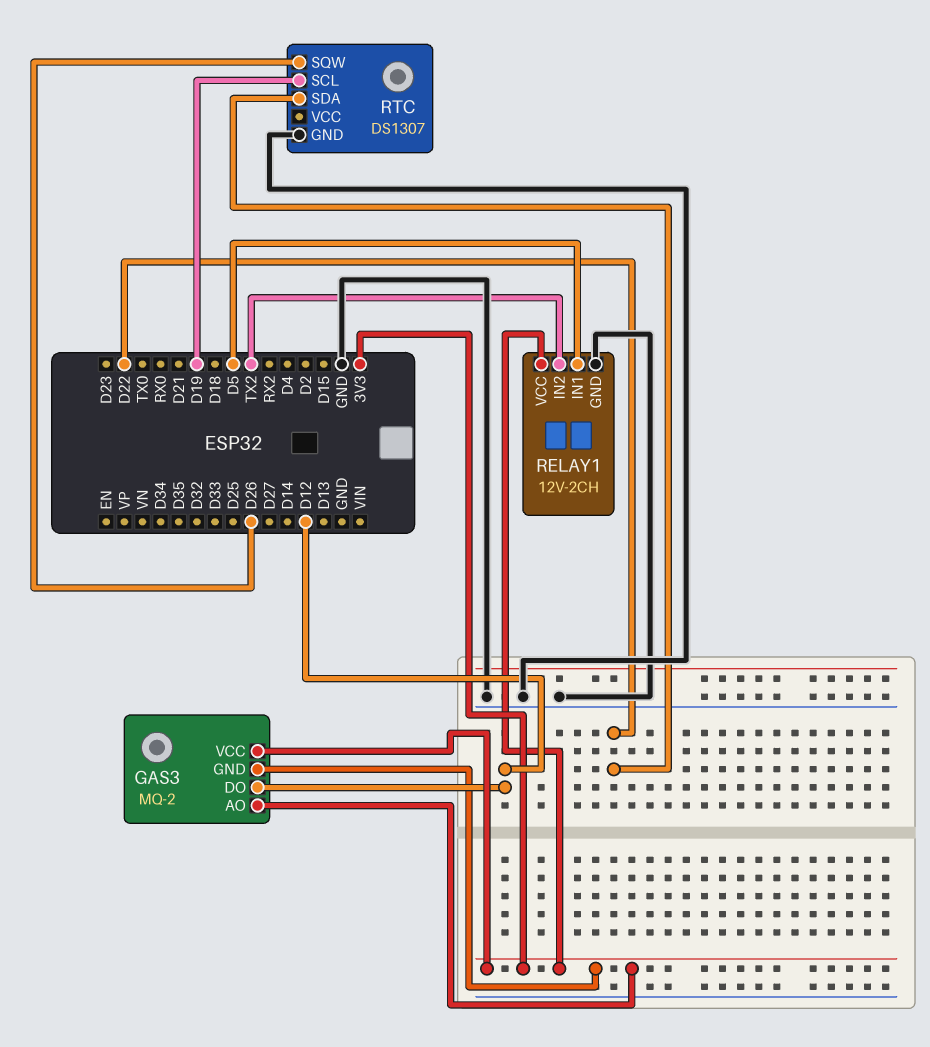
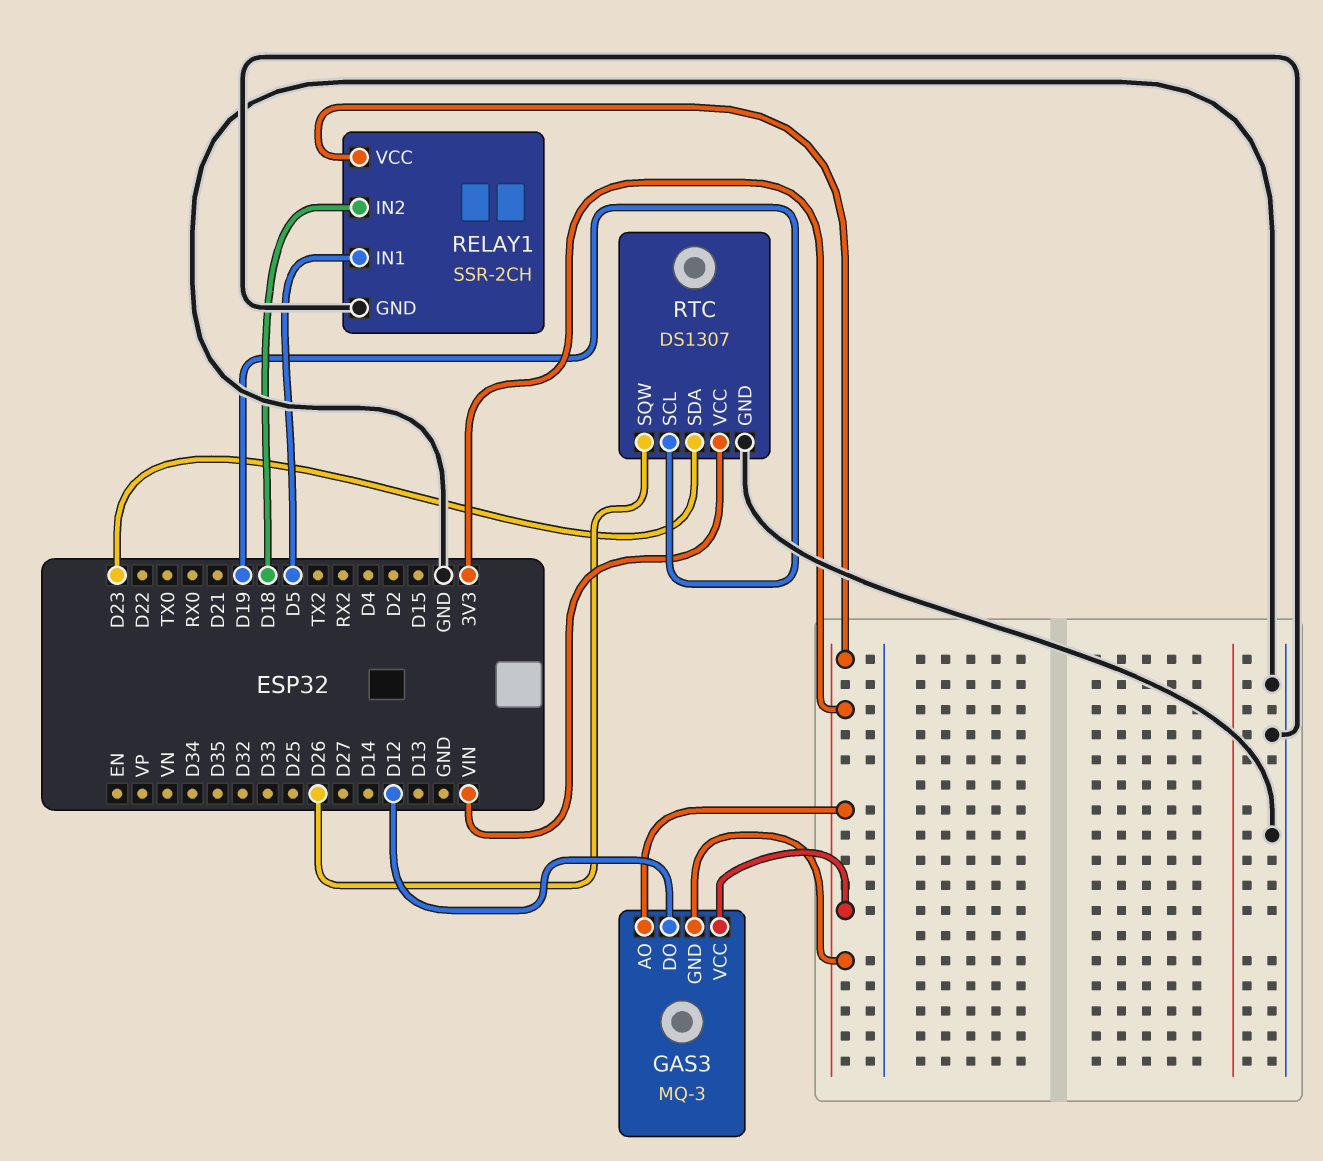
GAS3: MQ-2 -> MQ-3
RELAY1: 12V-2CH -> SSR-2CH
RELAY1 pin IN2: TX2 -> D18
RTC pin SDA: D22 -> D23
RTC pin VCC: none -> VIN

